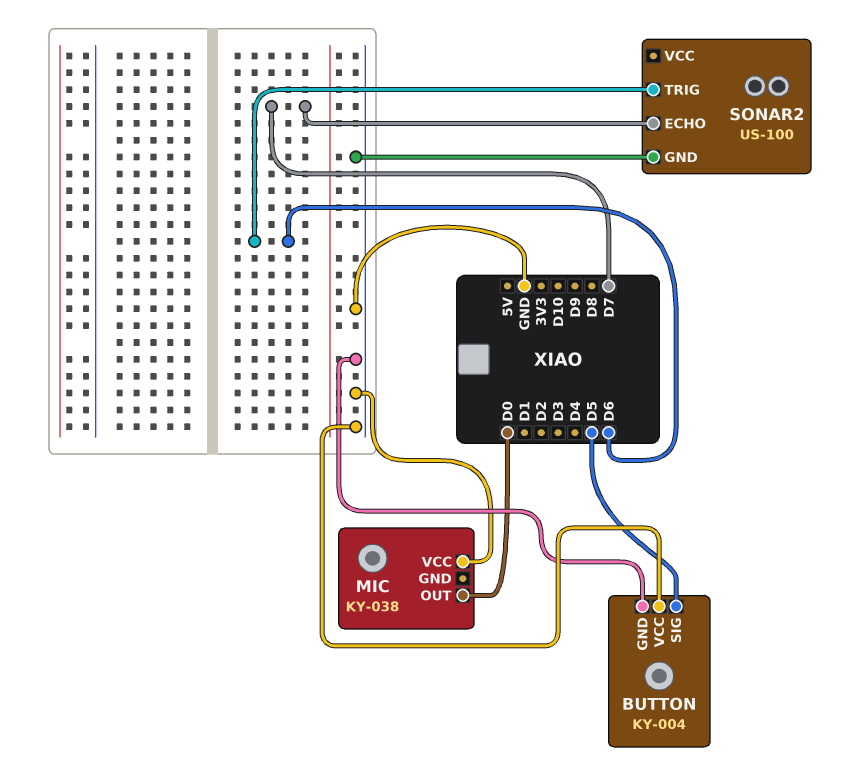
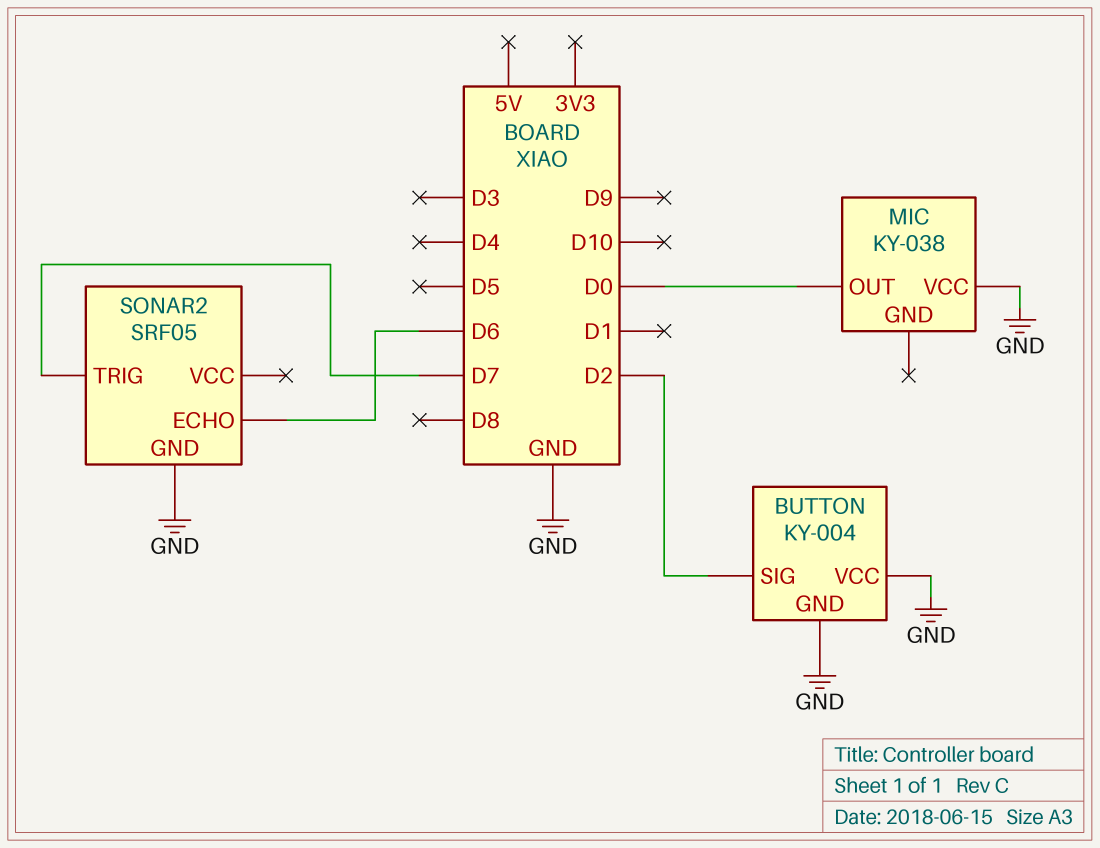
BUTTON pin SIG: D5 -> D2
SONAR2: US-100 -> SRF05
SONAR2 pin ECHO: D7 -> D6
SONAR2 pin TRIG: D6 -> D7

